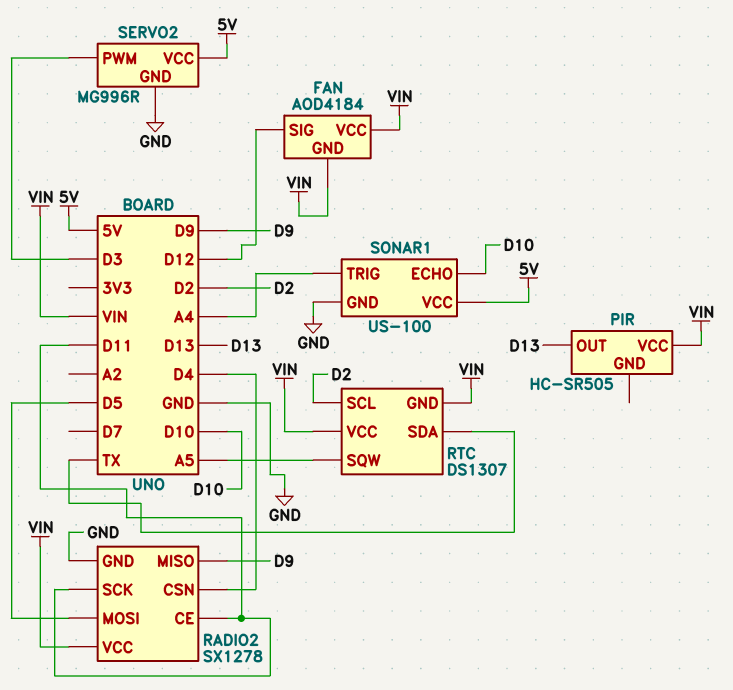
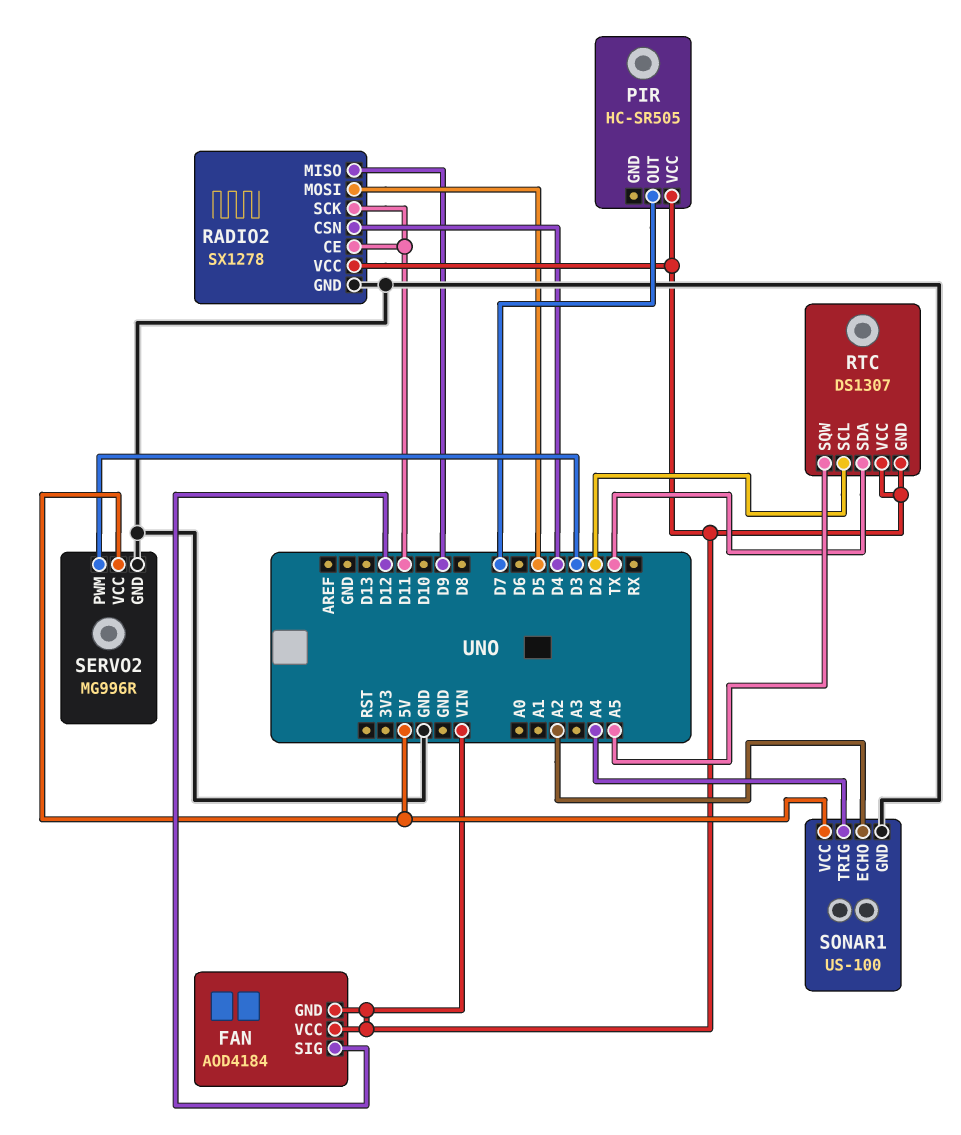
PIR pin OUT: D13 -> D7
SONAR1 pin ECHO: D10 -> A2

